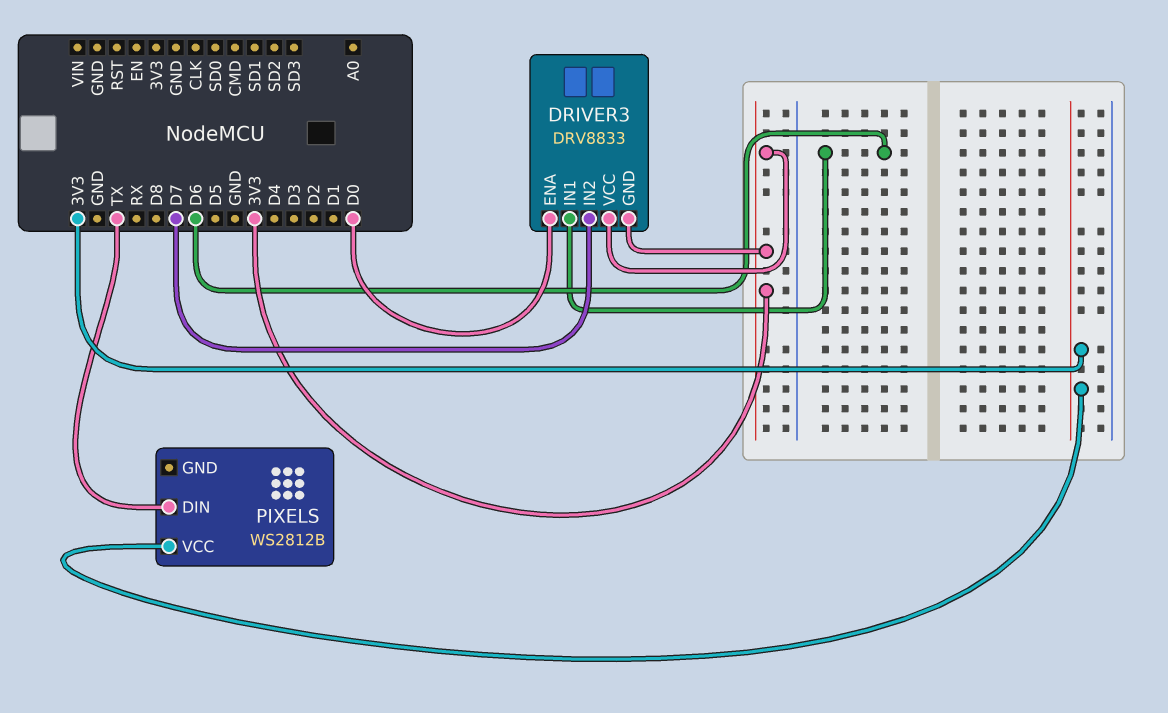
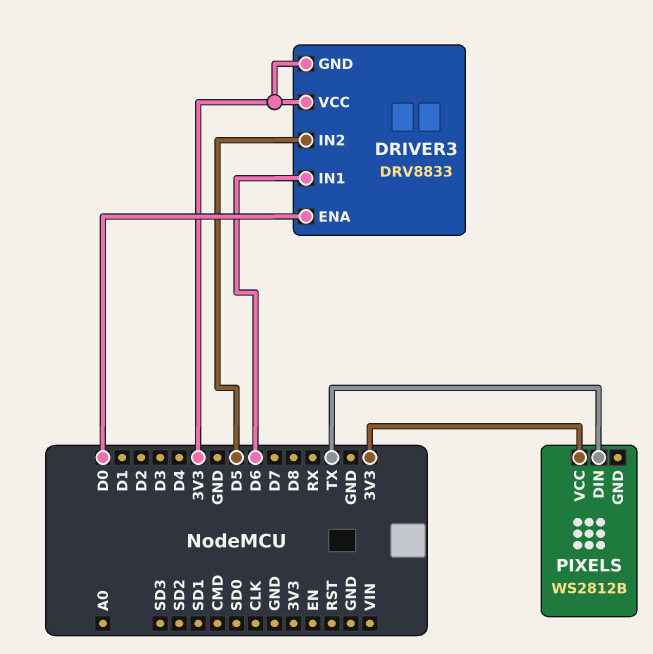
DRIVER3 pin IN2: D7 -> D5

